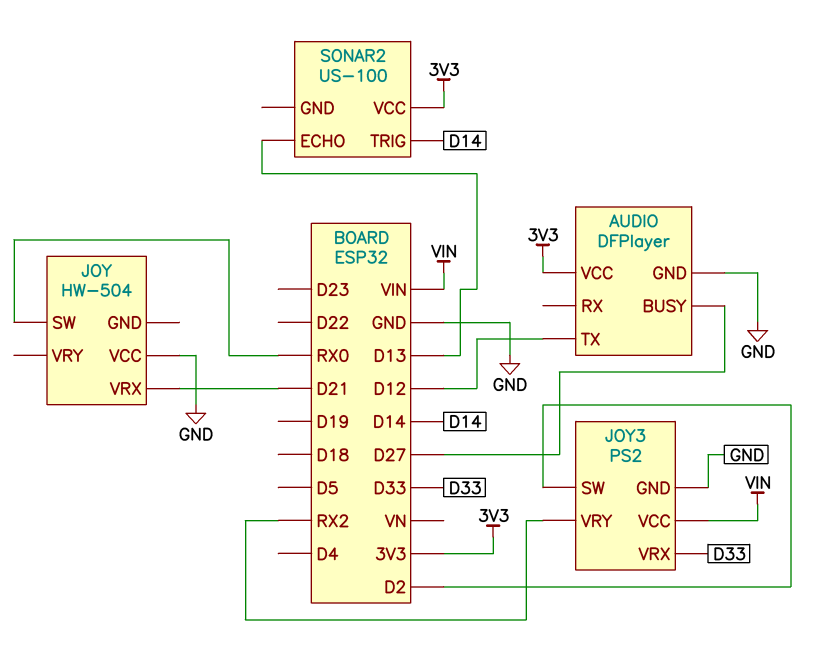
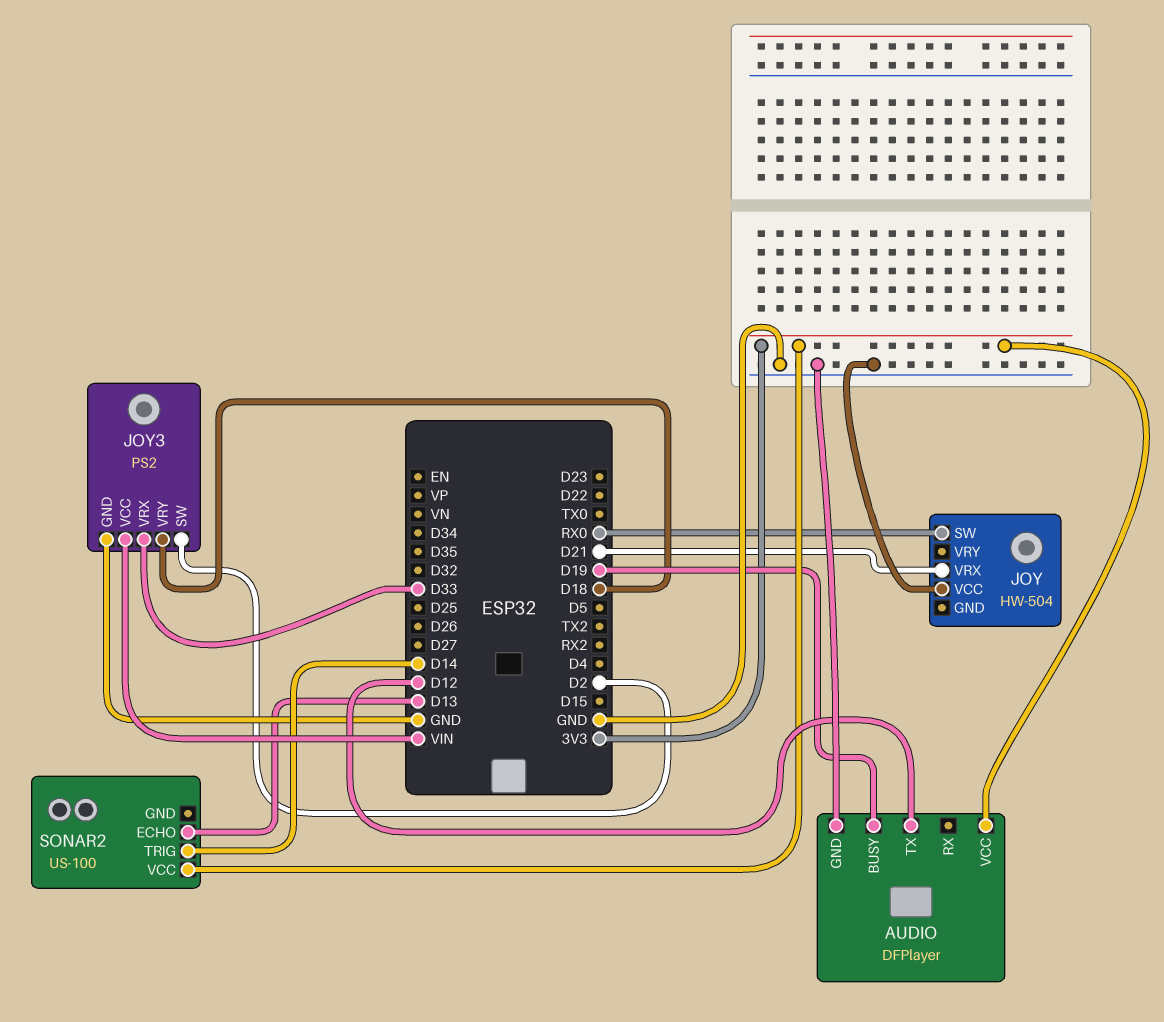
AUDIO pin BUSY: D27 -> D19
JOY3 pin VRY: RX2 -> D18

